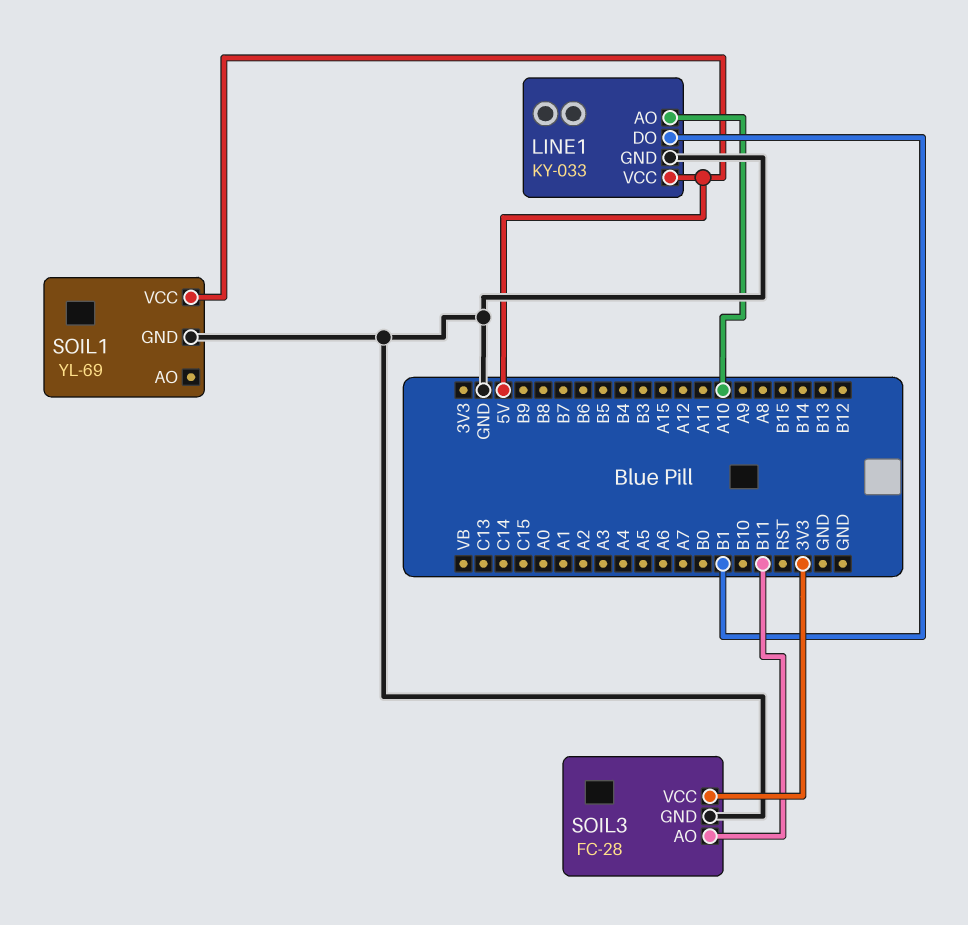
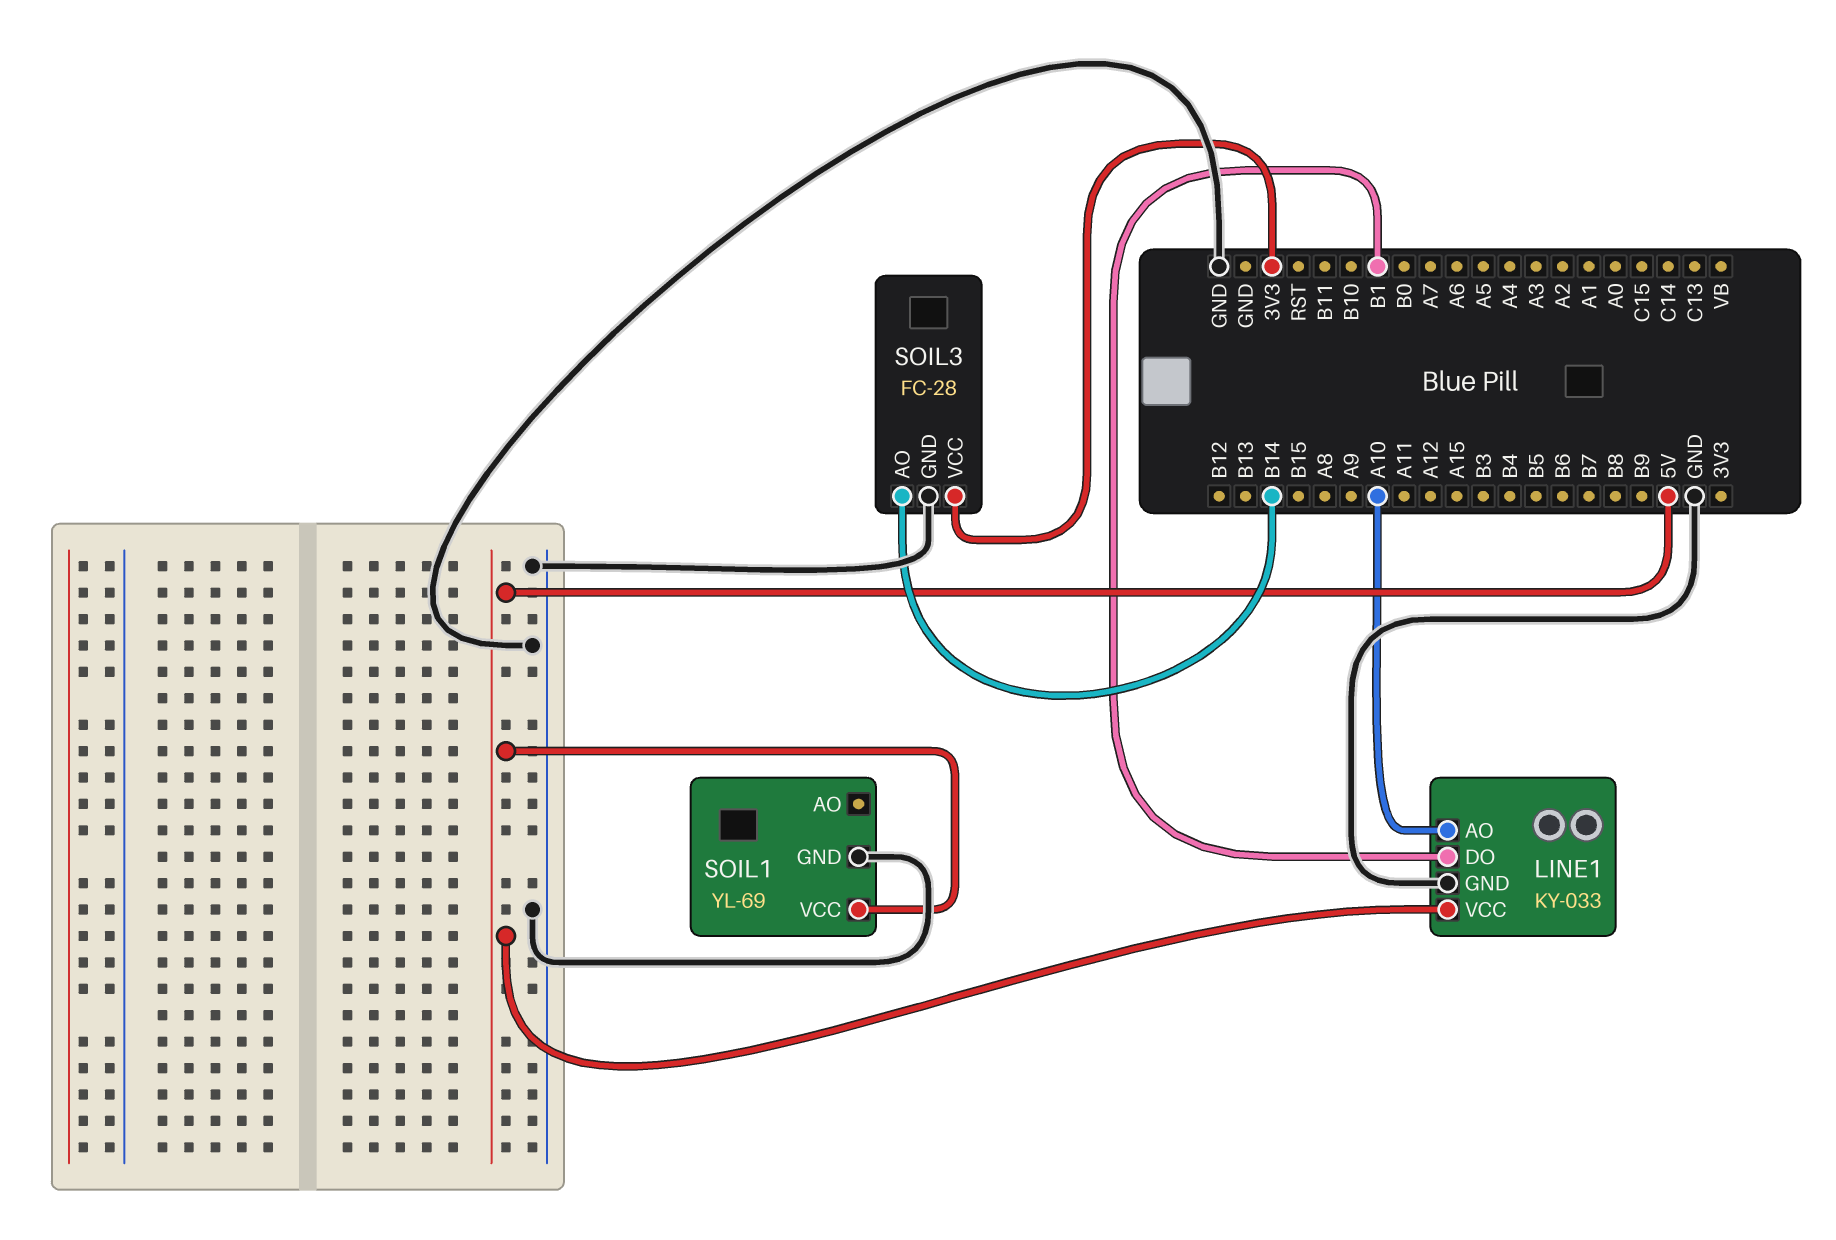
SOIL3 pin AO: B11 -> B14

